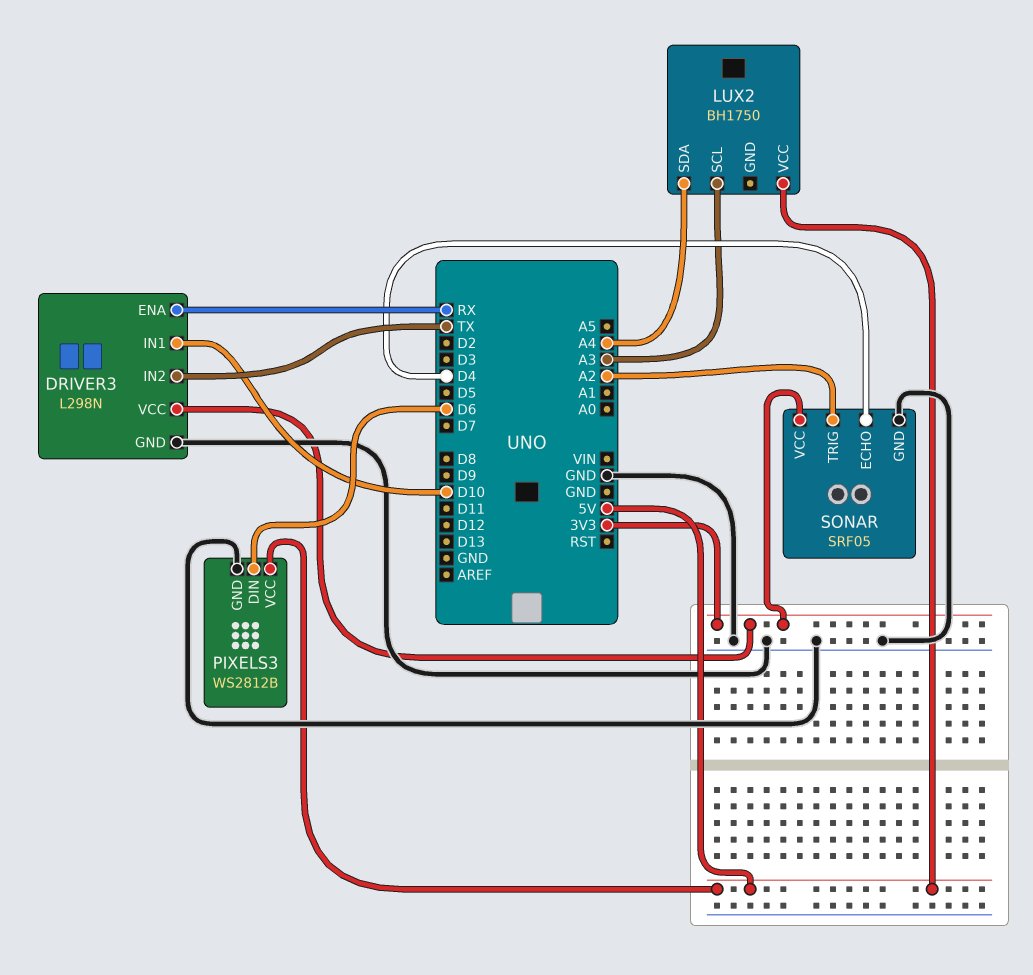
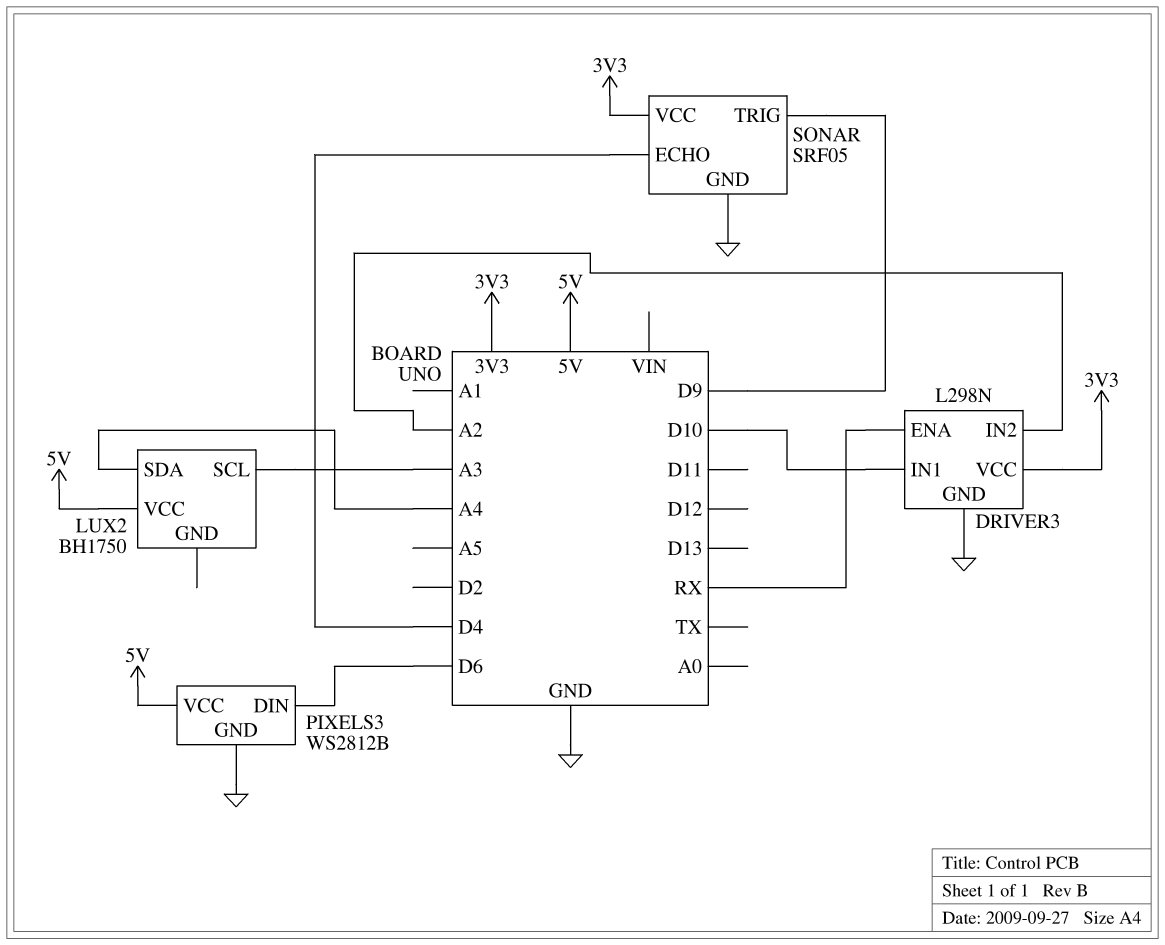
DRIVER3 pin IN2: TX -> A2
SONAR pin TRIG: A2 -> D9

